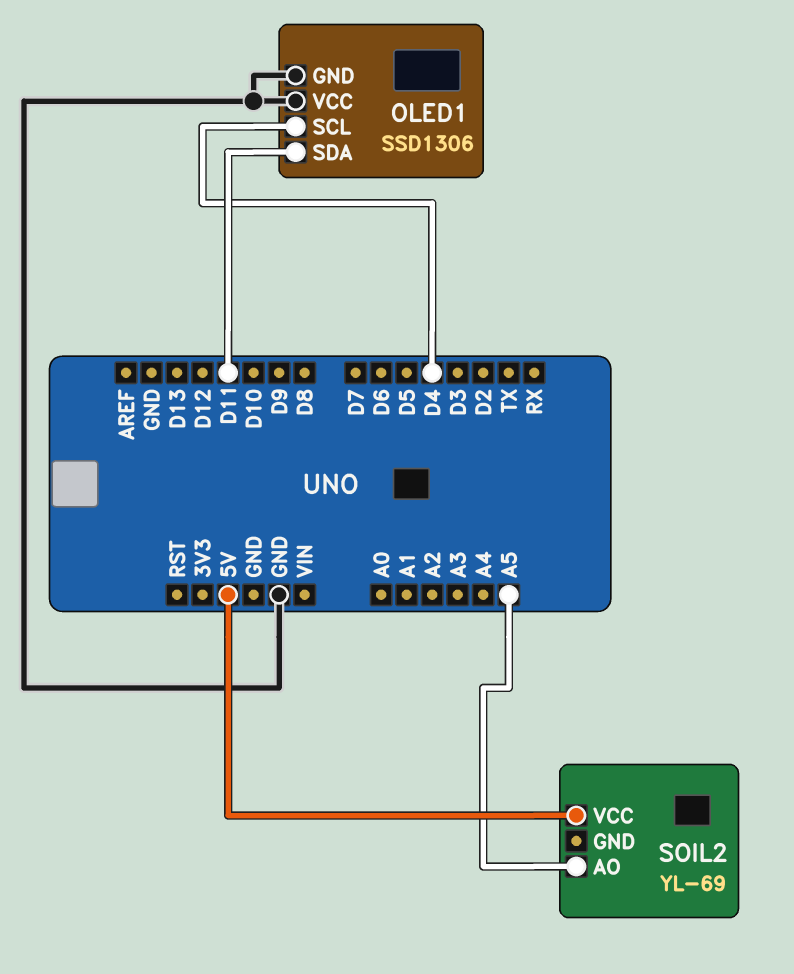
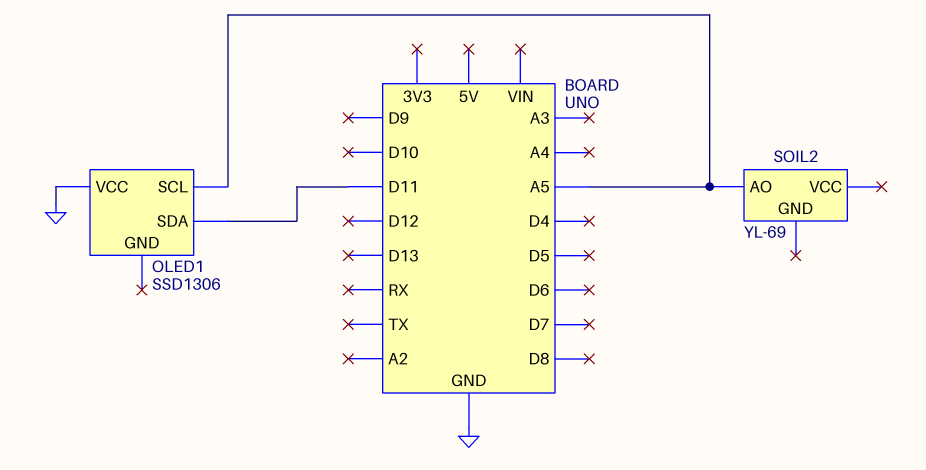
OLED1 pin GND: GND -> none
OLED1 pin SCL: D4 -> A5
SOIL2 pin VCC: 5V -> none

